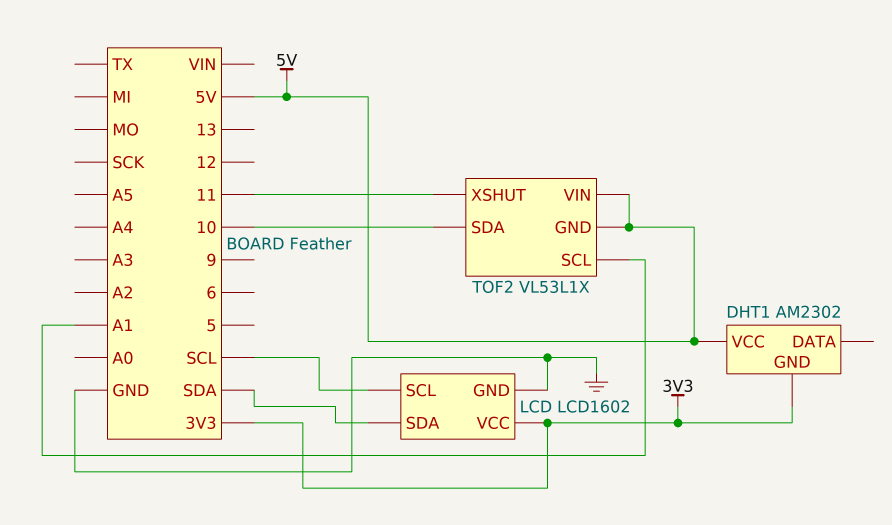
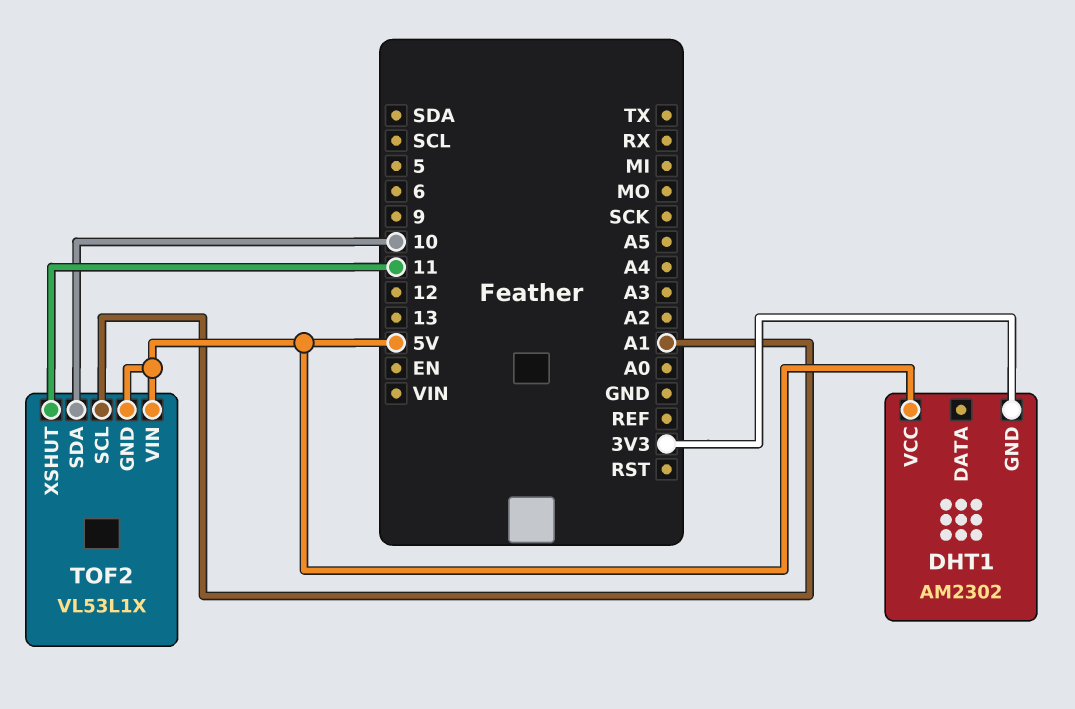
LCD: LCD1602 -> none
LCD pin GND: GND -> none
LCD pin SCL: SCL -> none
LCD pin SDA: SDA -> none
LCD pin VCC: 3V3 -> none

